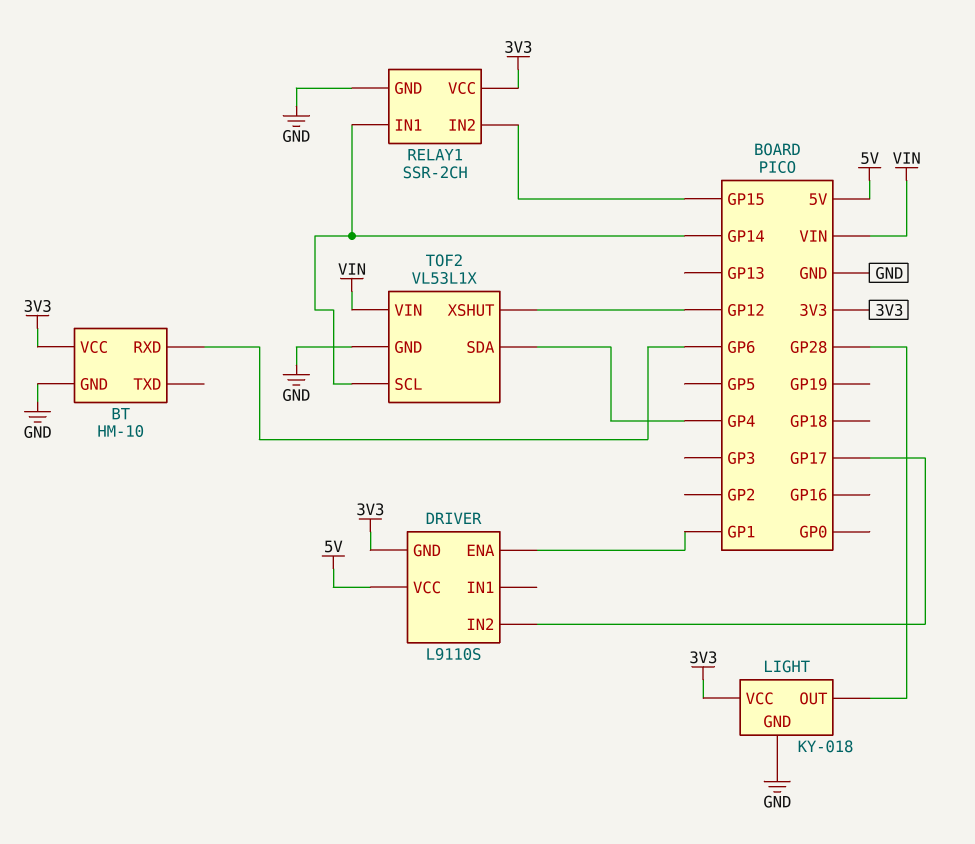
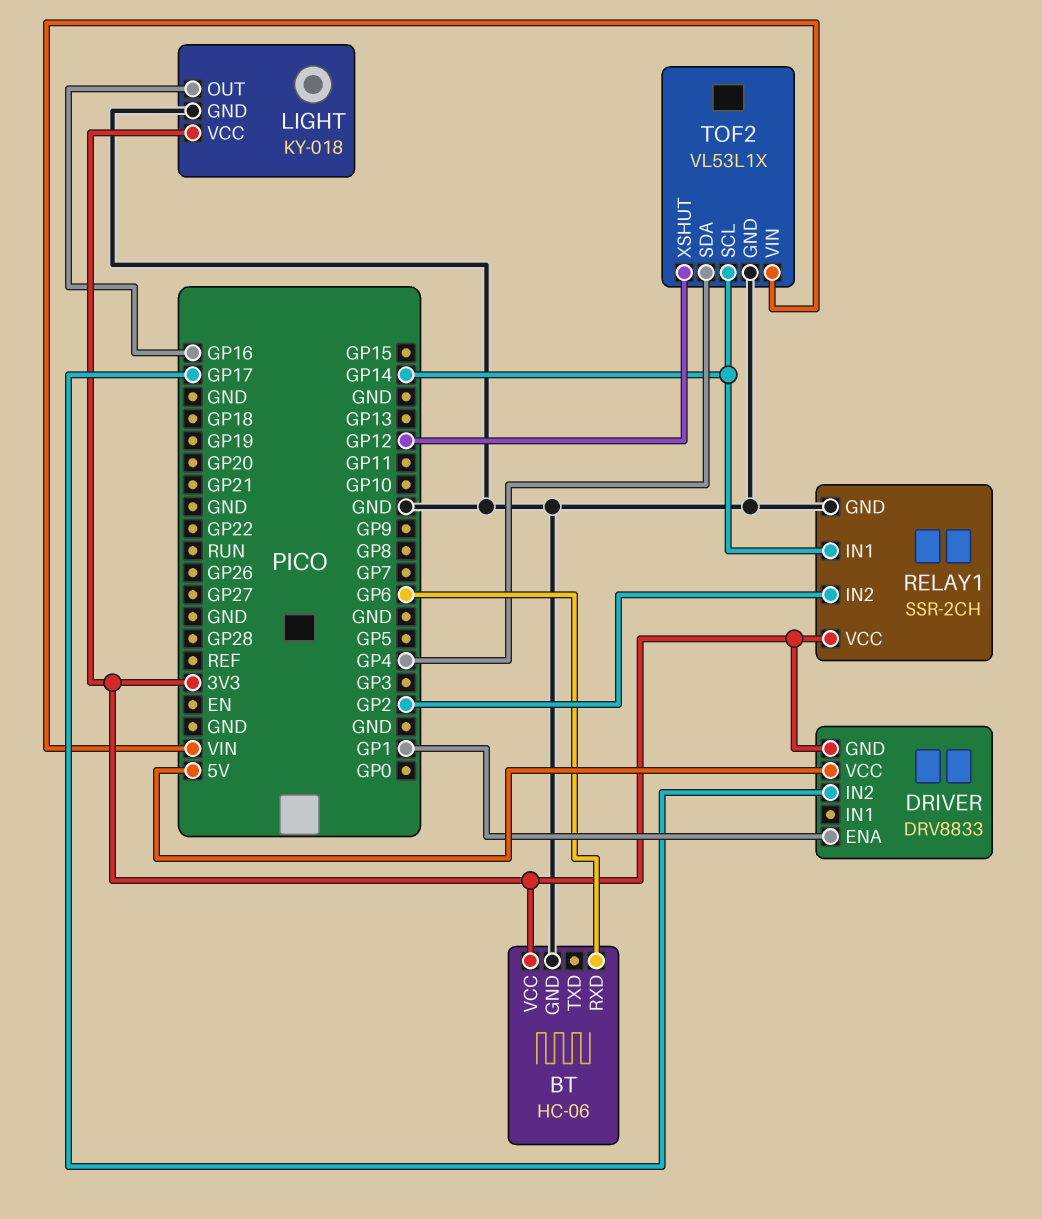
BT: HM-10 -> HC-06
DRIVER: L9110S -> DRV8833
LIGHT pin OUT: GP28 -> GP16
RELAY1 pin IN2: GP15 -> GP2

